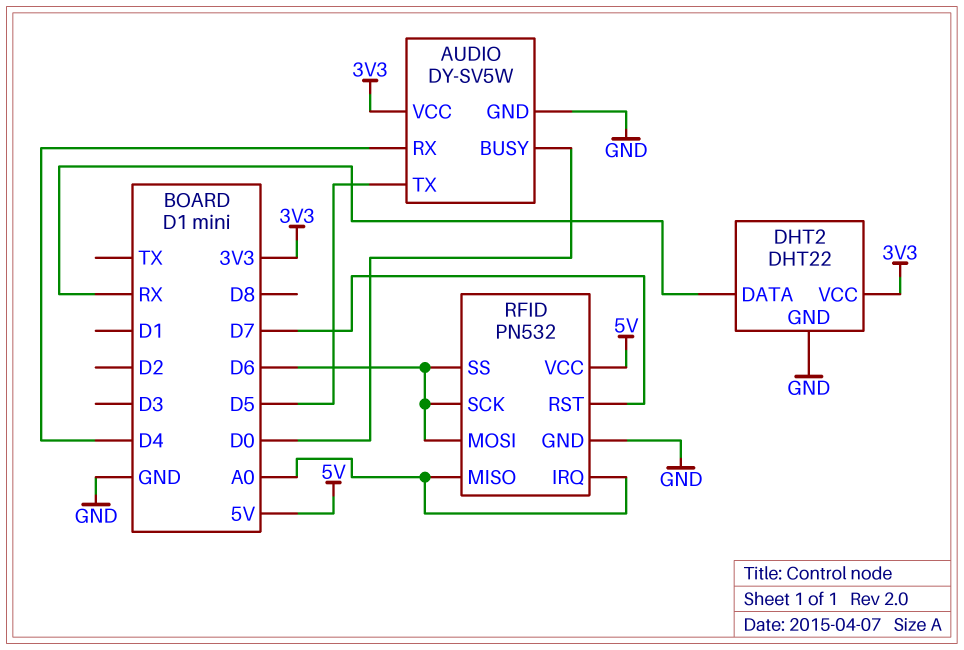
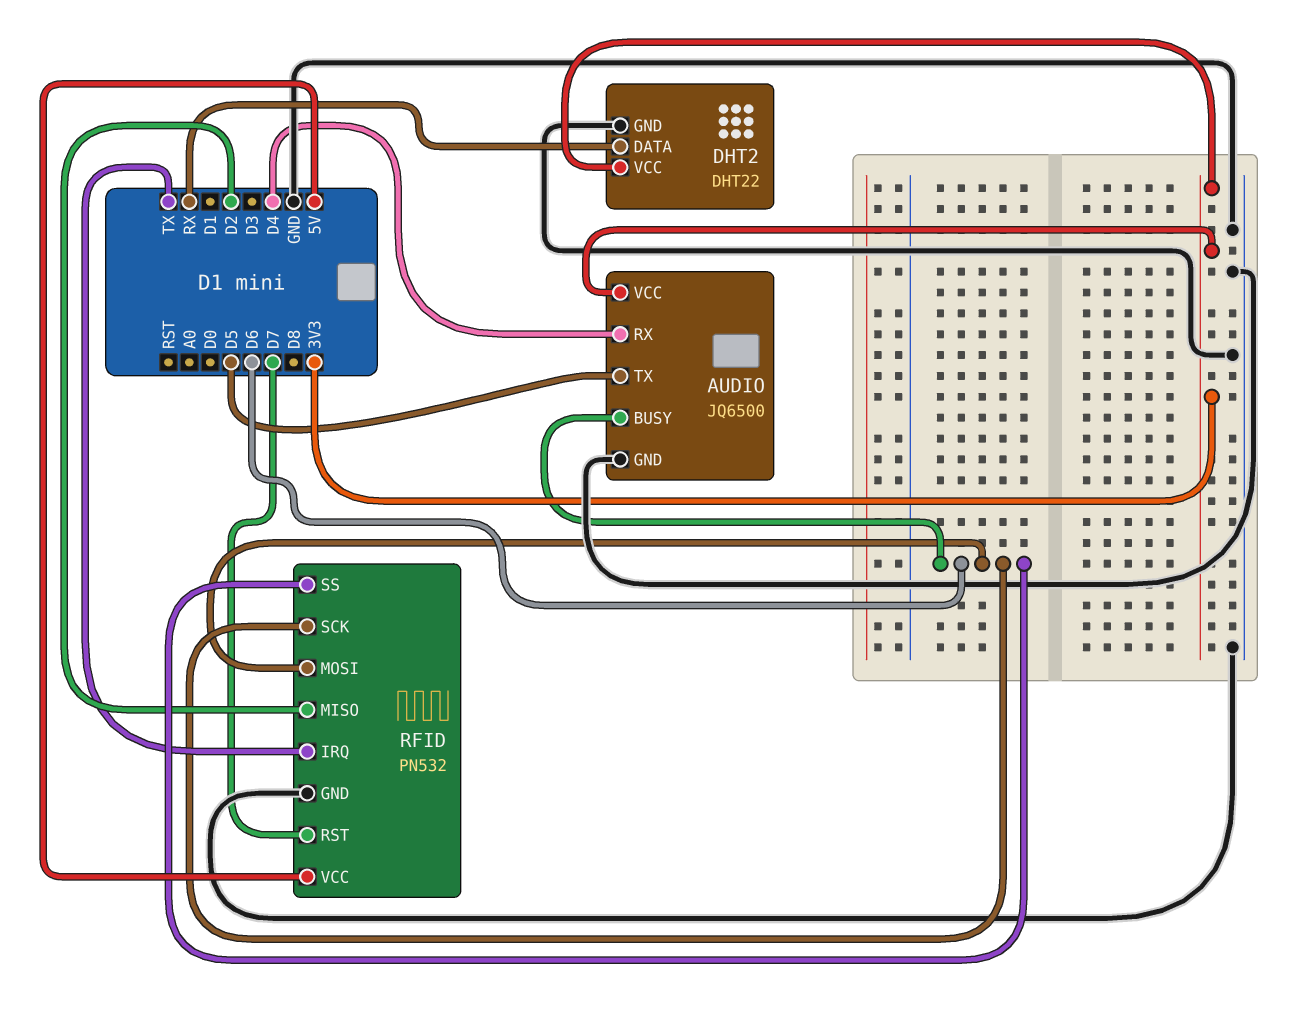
AUDIO: DY-SV5W -> JQ6500
AUDIO pin BUSY: D0 -> D6
RFID pin IRQ: A0 -> TX
RFID pin MISO: A0 -> D2

